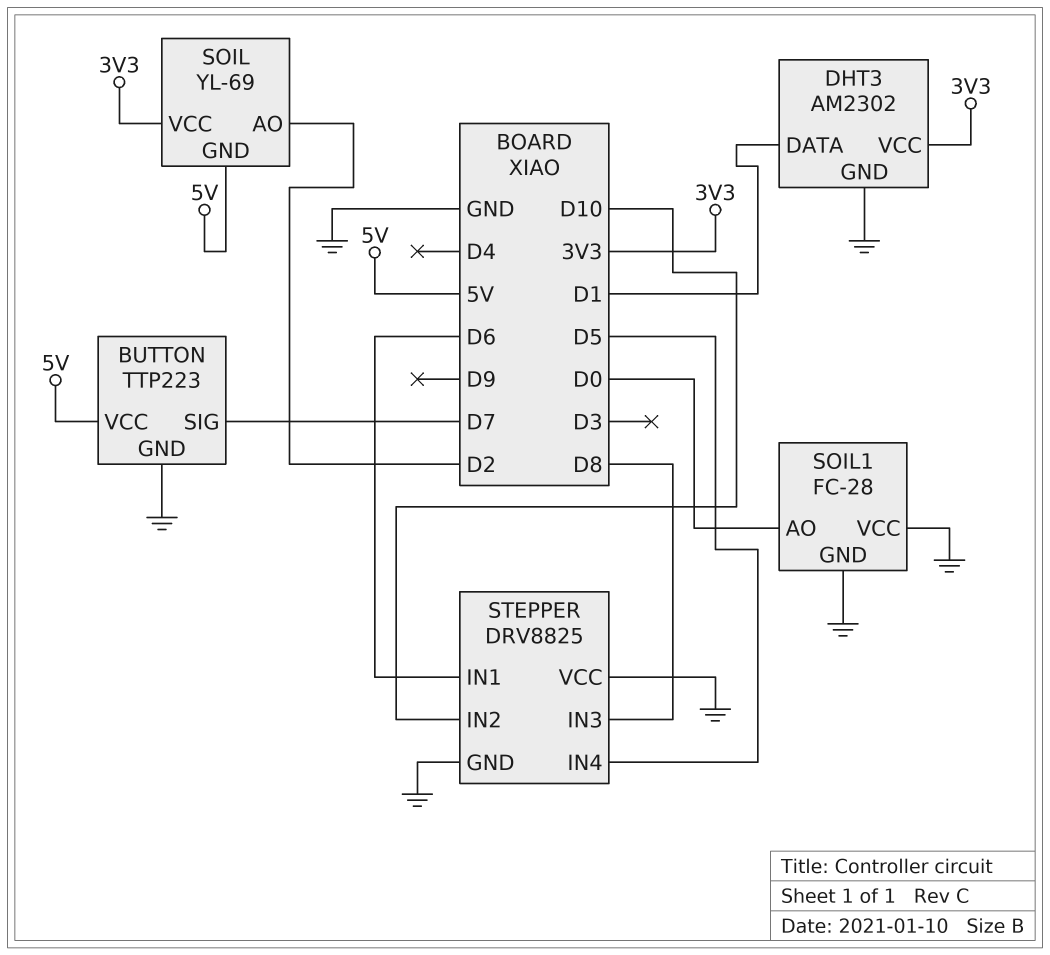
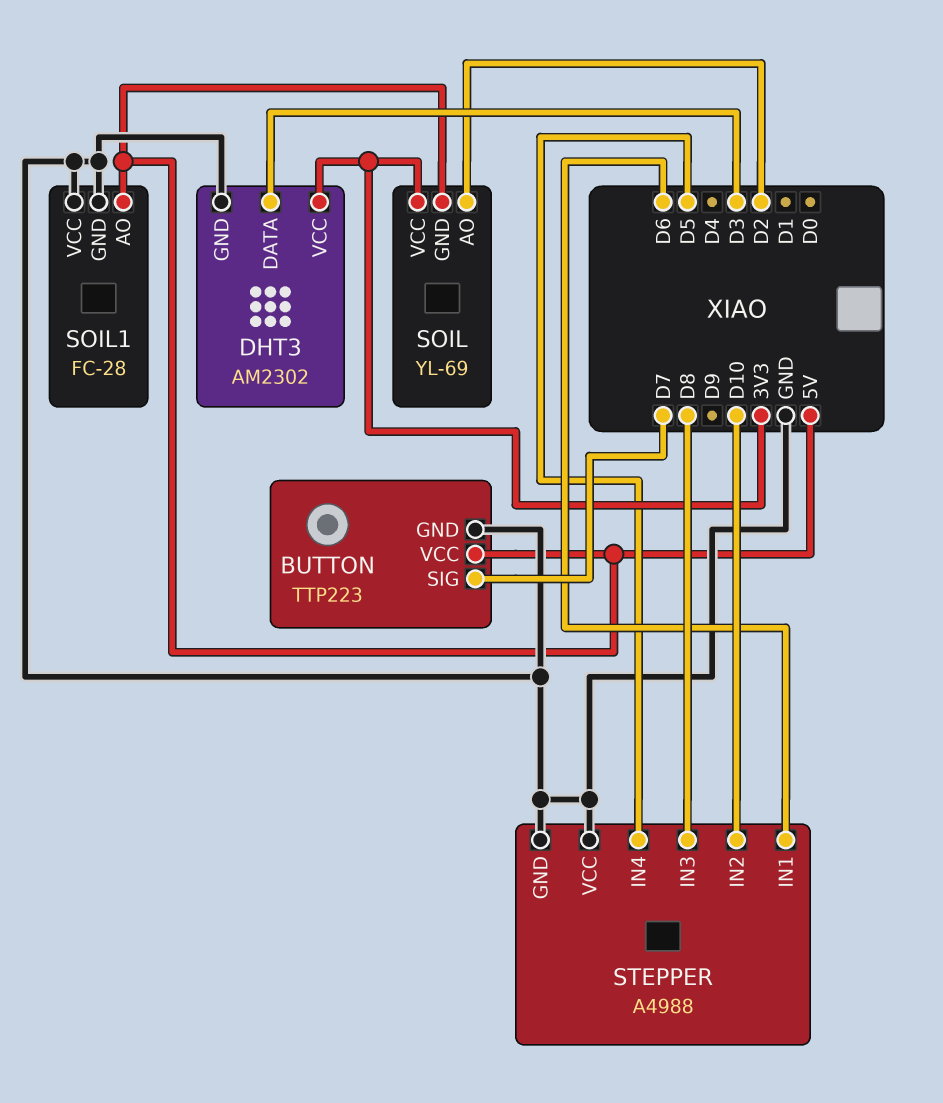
DHT3 pin DATA: D1 -> D3
SOIL1 pin AO: D0 -> 5V
STEPPER: DRV8825 -> A4988

